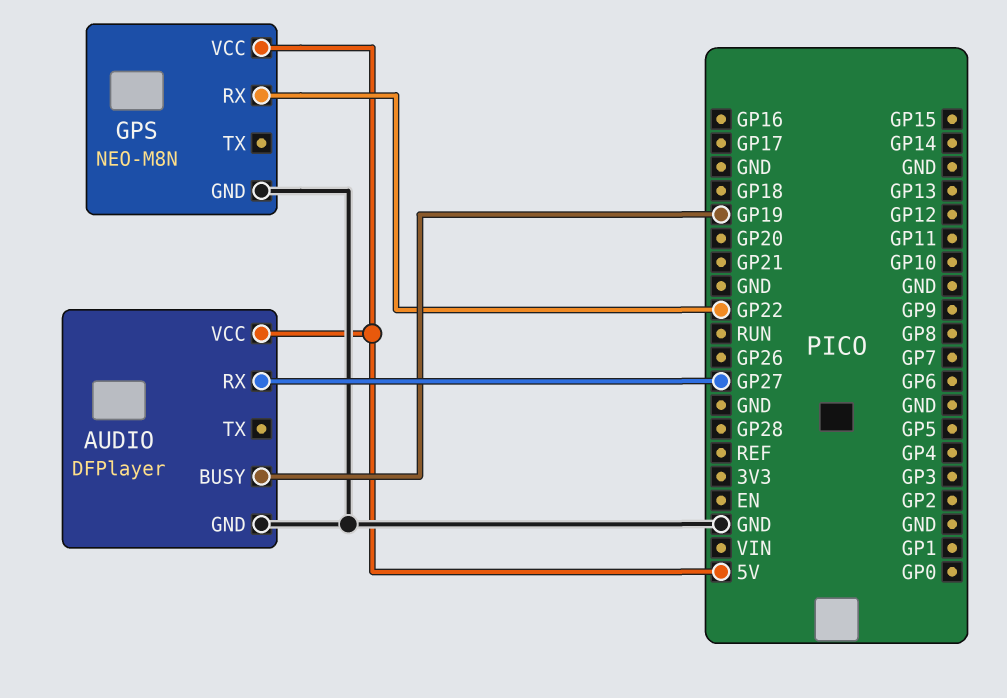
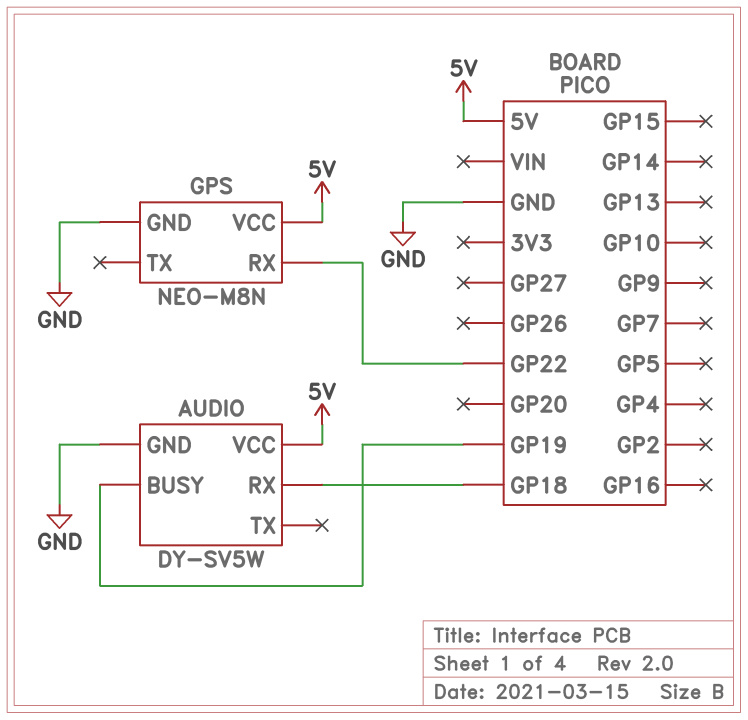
AUDIO: DFPlayer -> DY-SV5W
AUDIO pin RX: GP27 -> GP18

